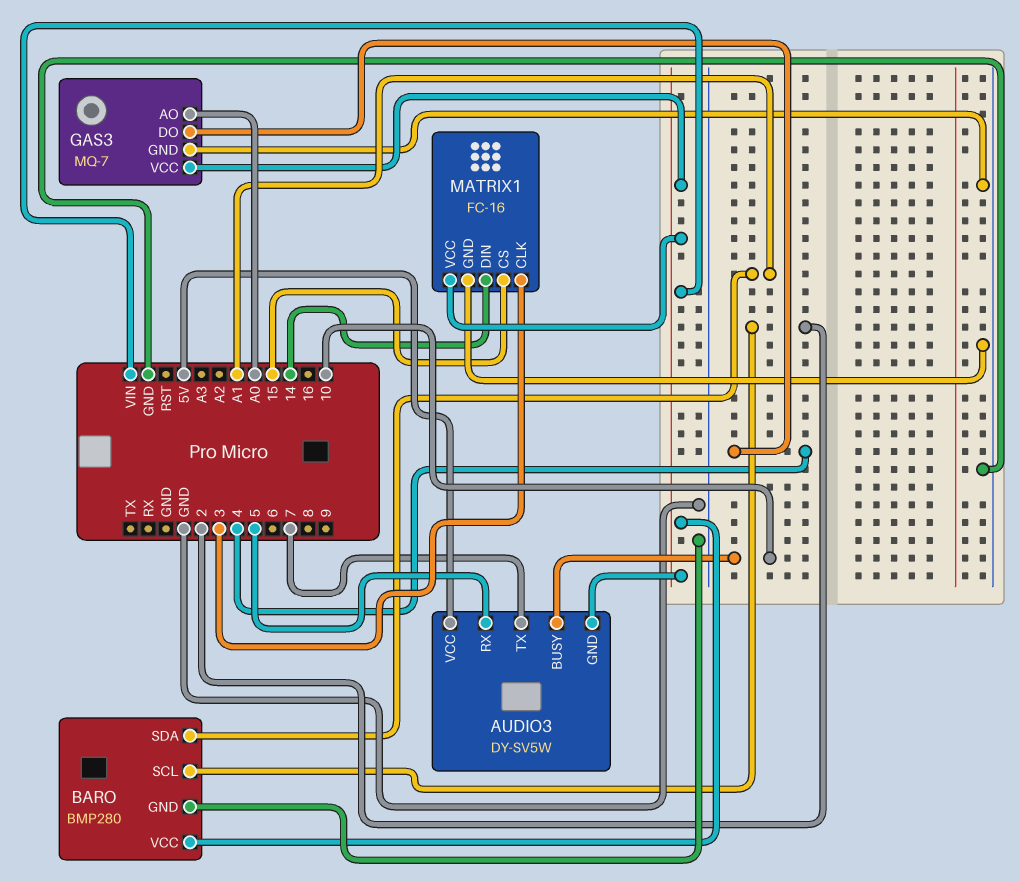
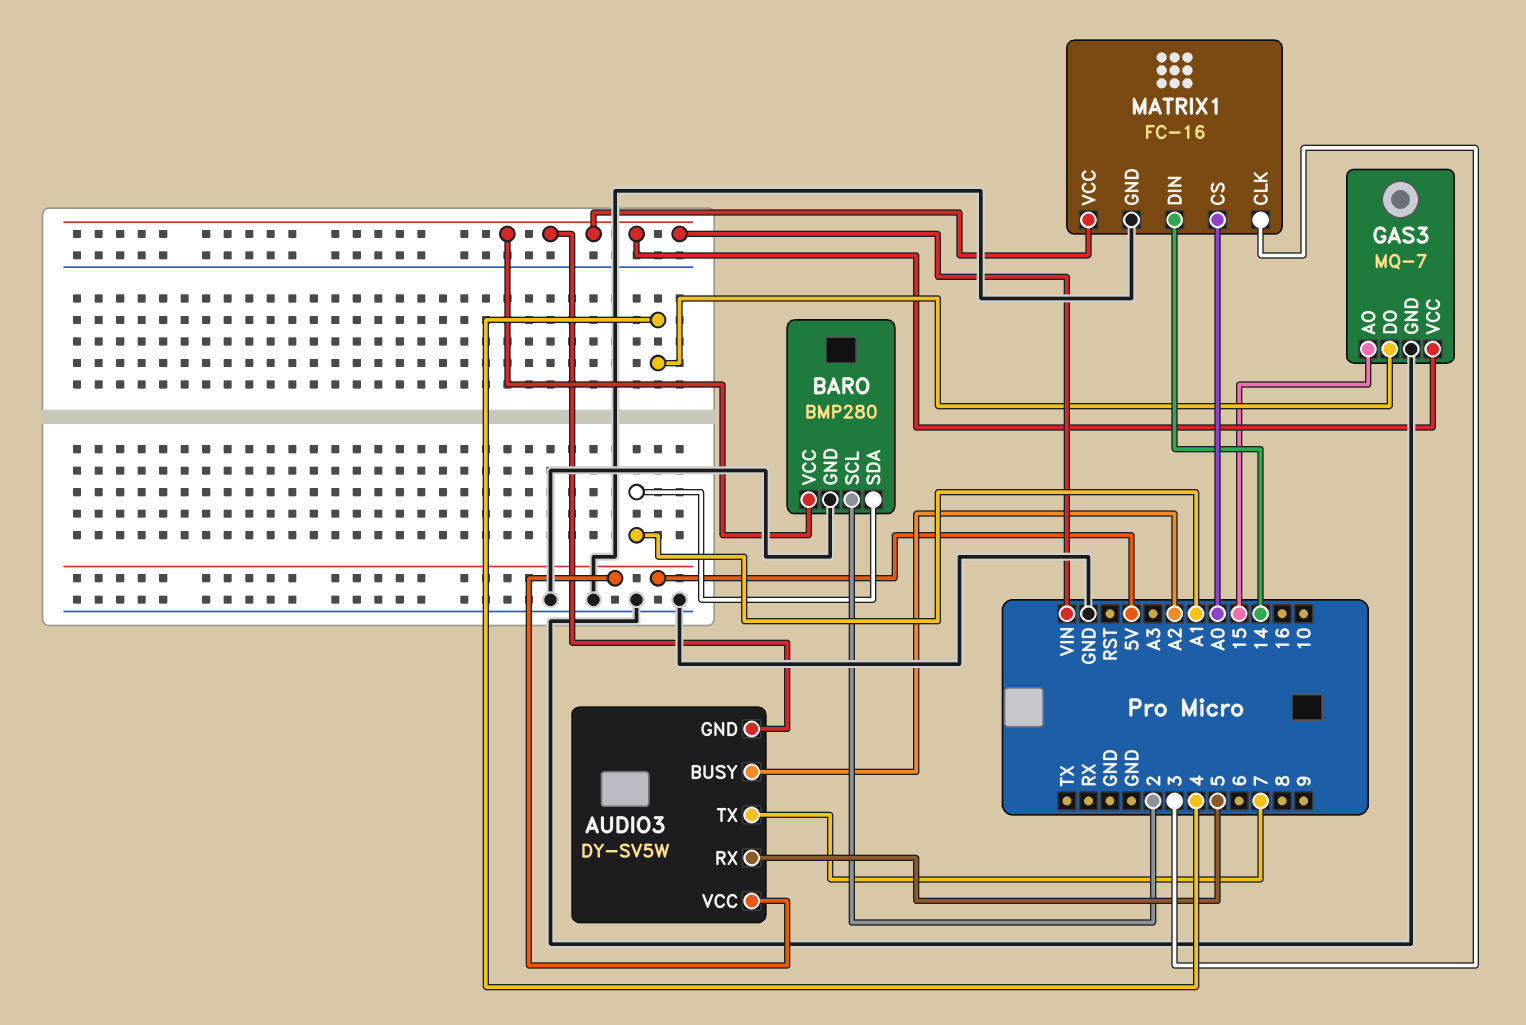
AUDIO3 pin BUSY: 10 -> A2
GAS3 pin AO: A0 -> 15
MATRIX1 pin CS: 15 -> A0

